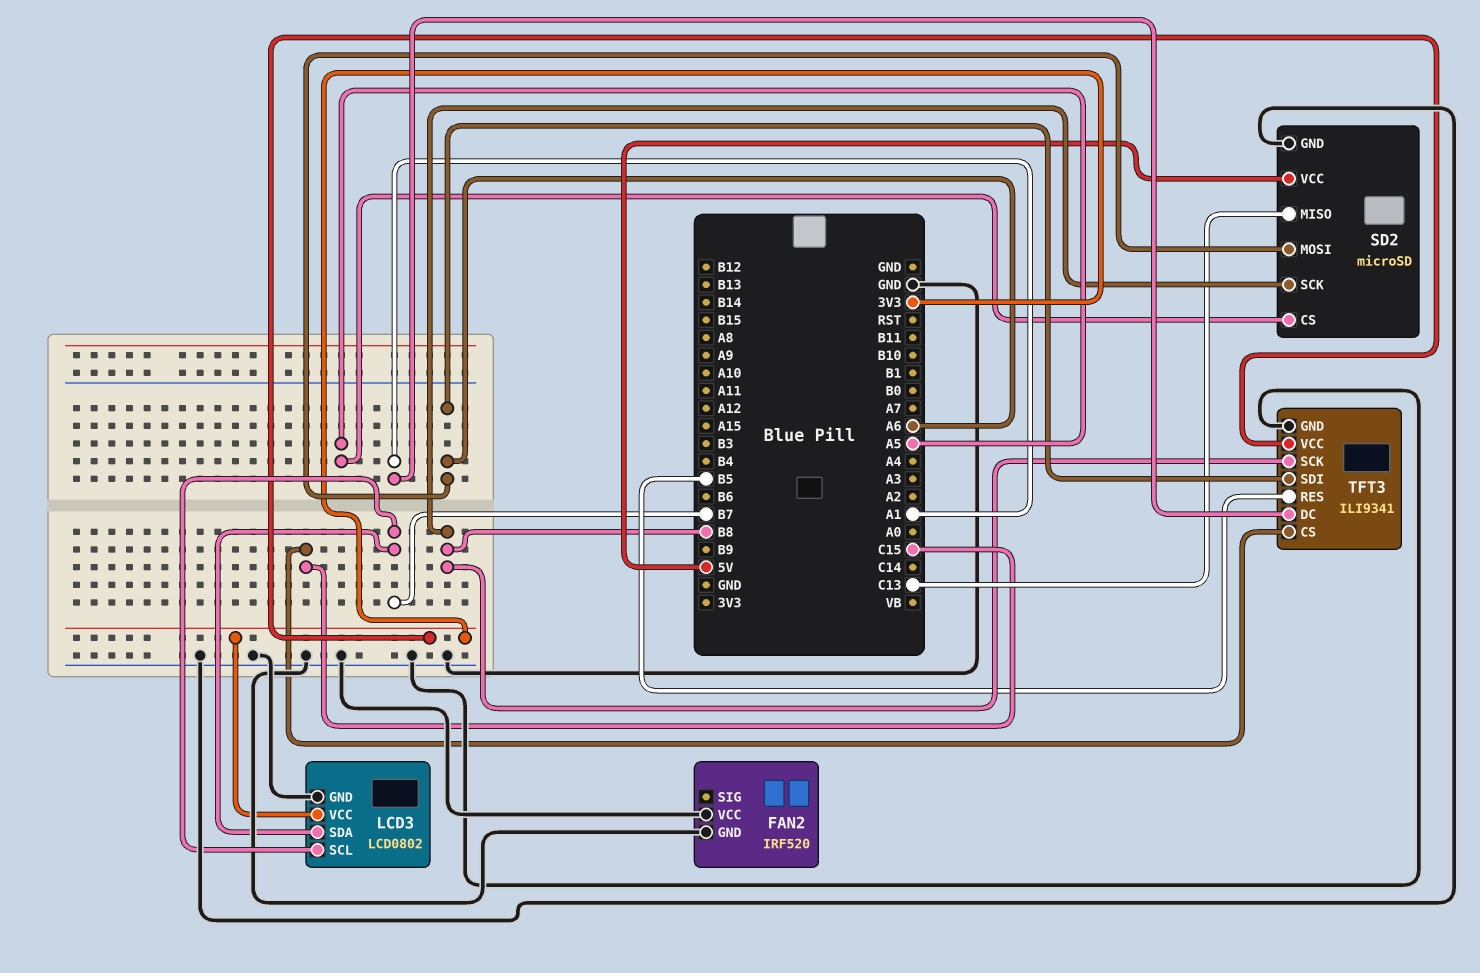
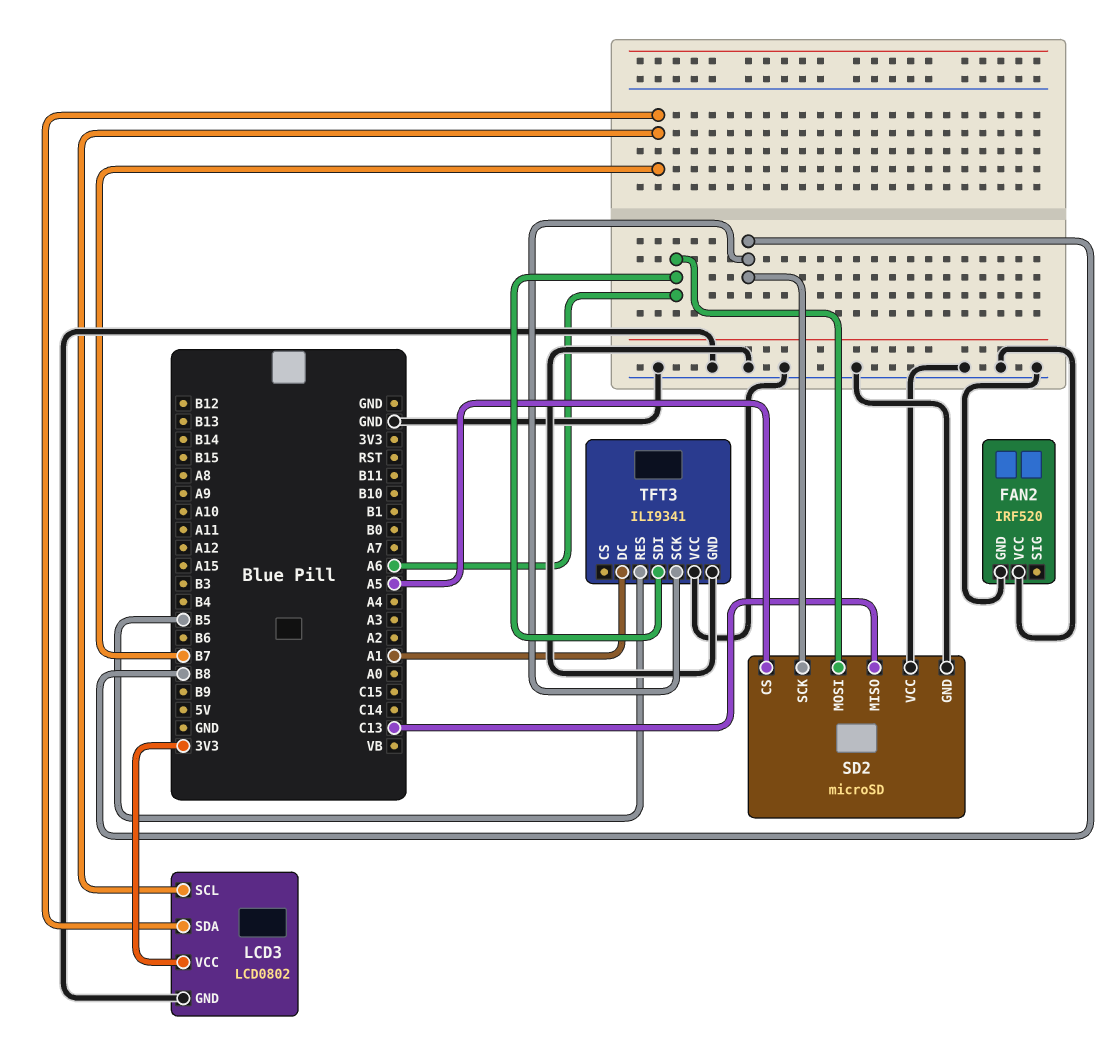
SD2 pin VCC: 5V -> GND
TFT3 pin CS: C15 -> none
TFT3 pin VCC: 3V3 -> GND

